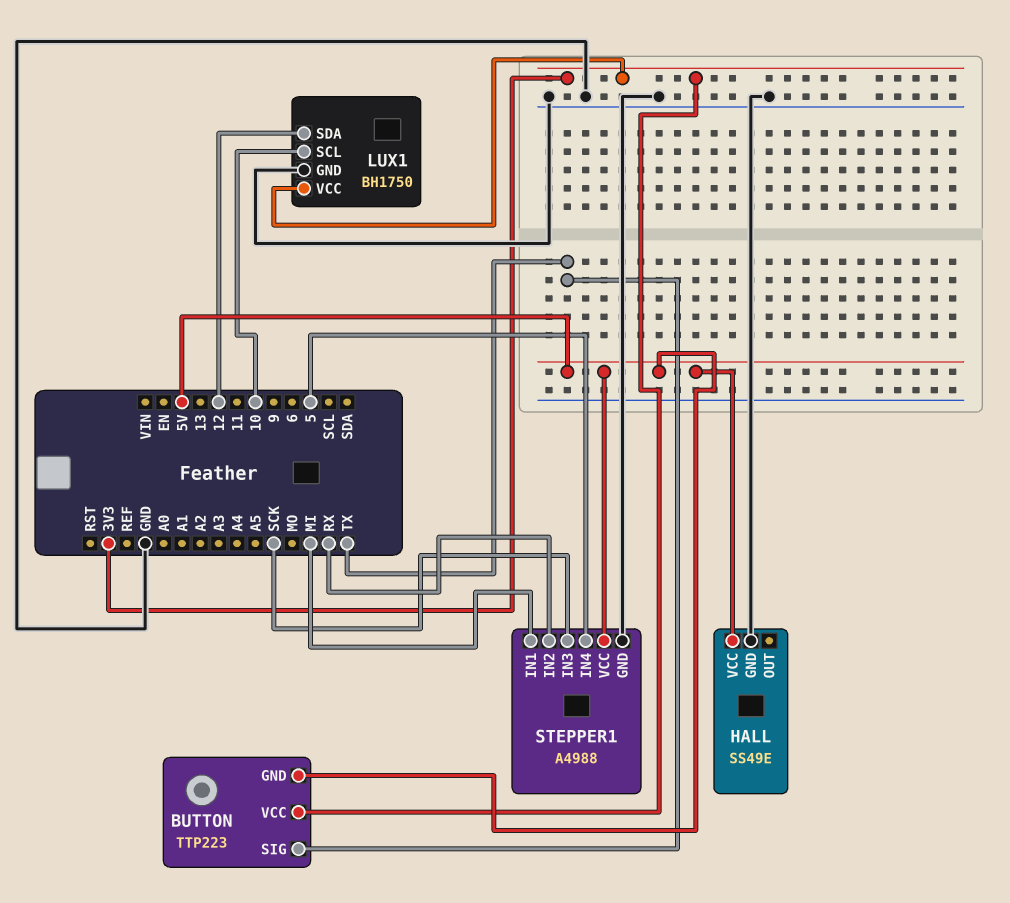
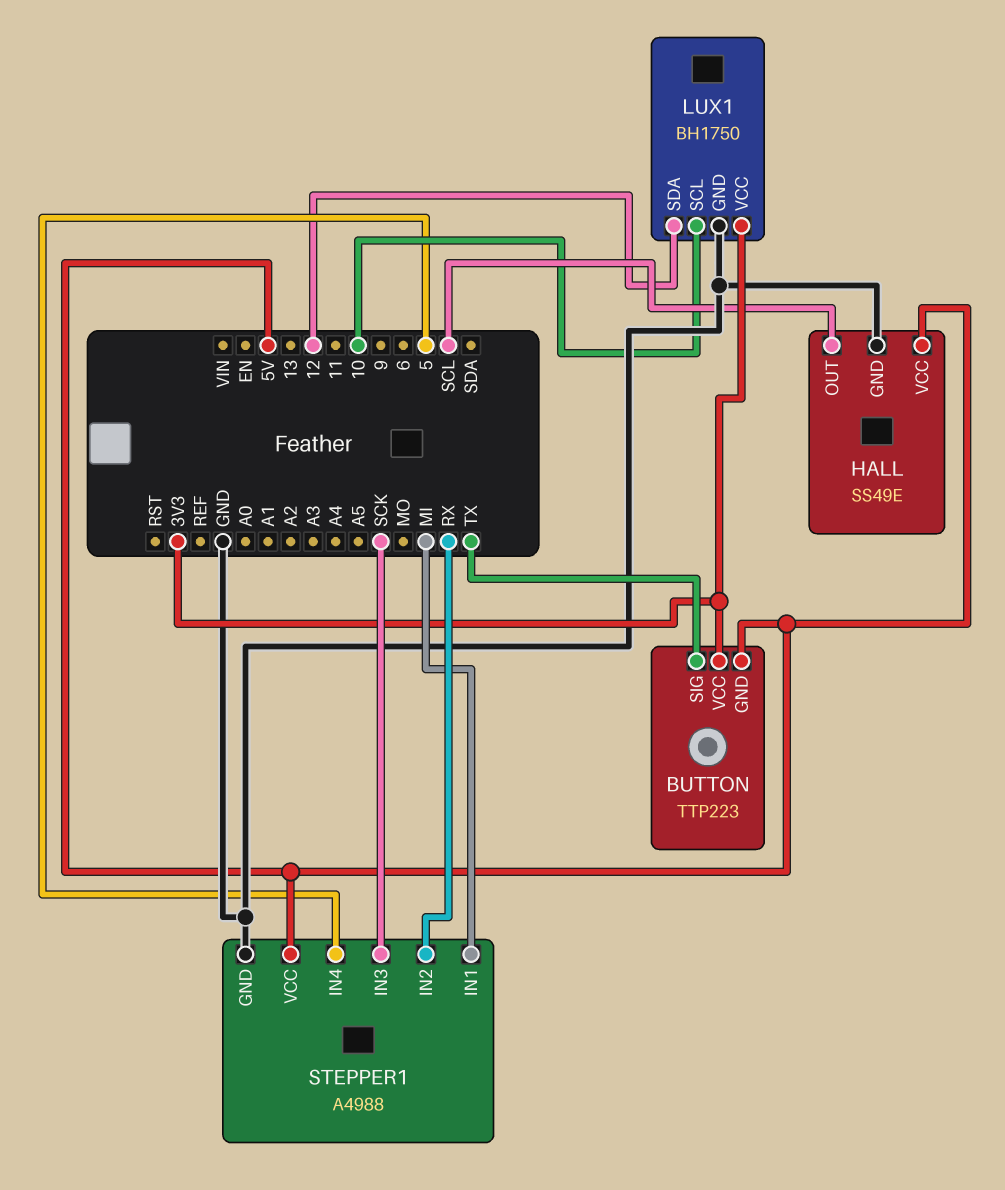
HALL pin OUT: none -> SCL

